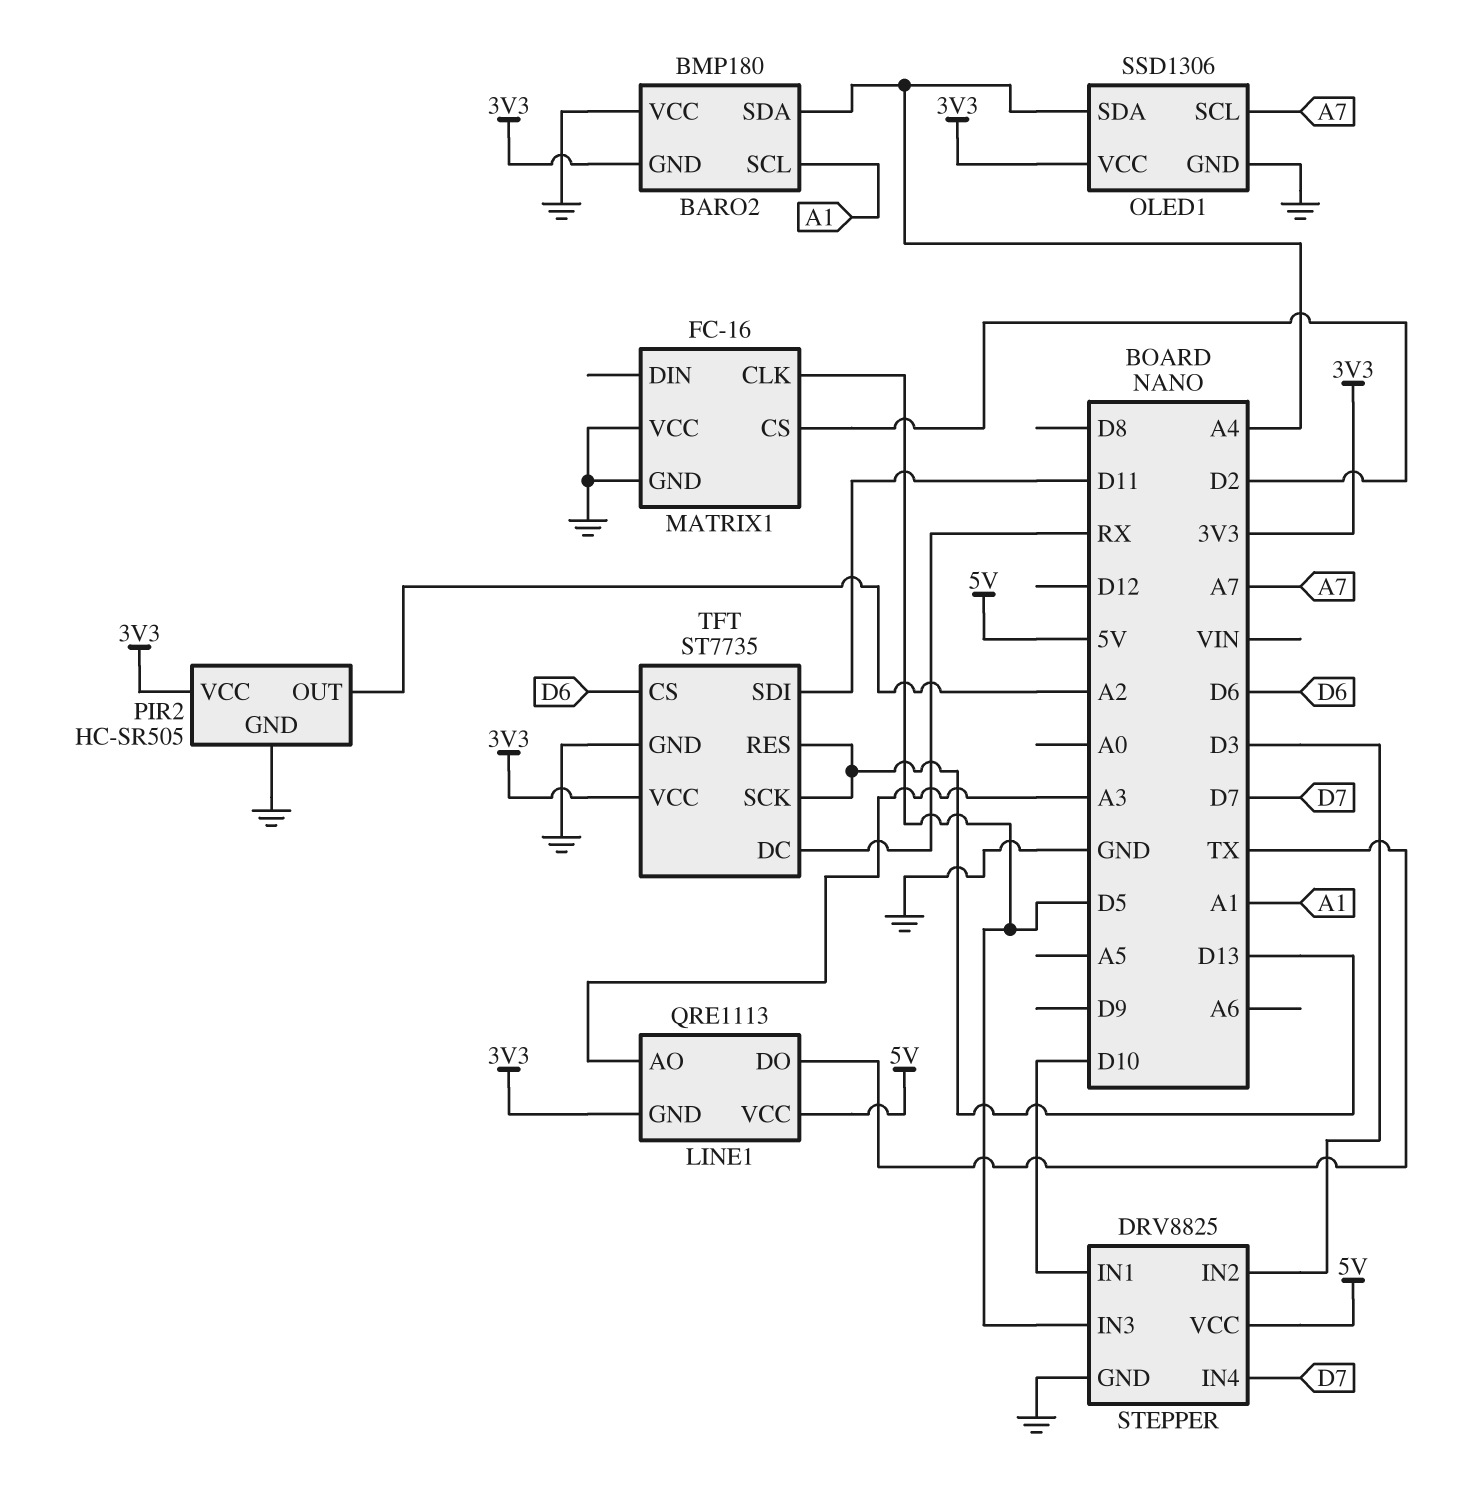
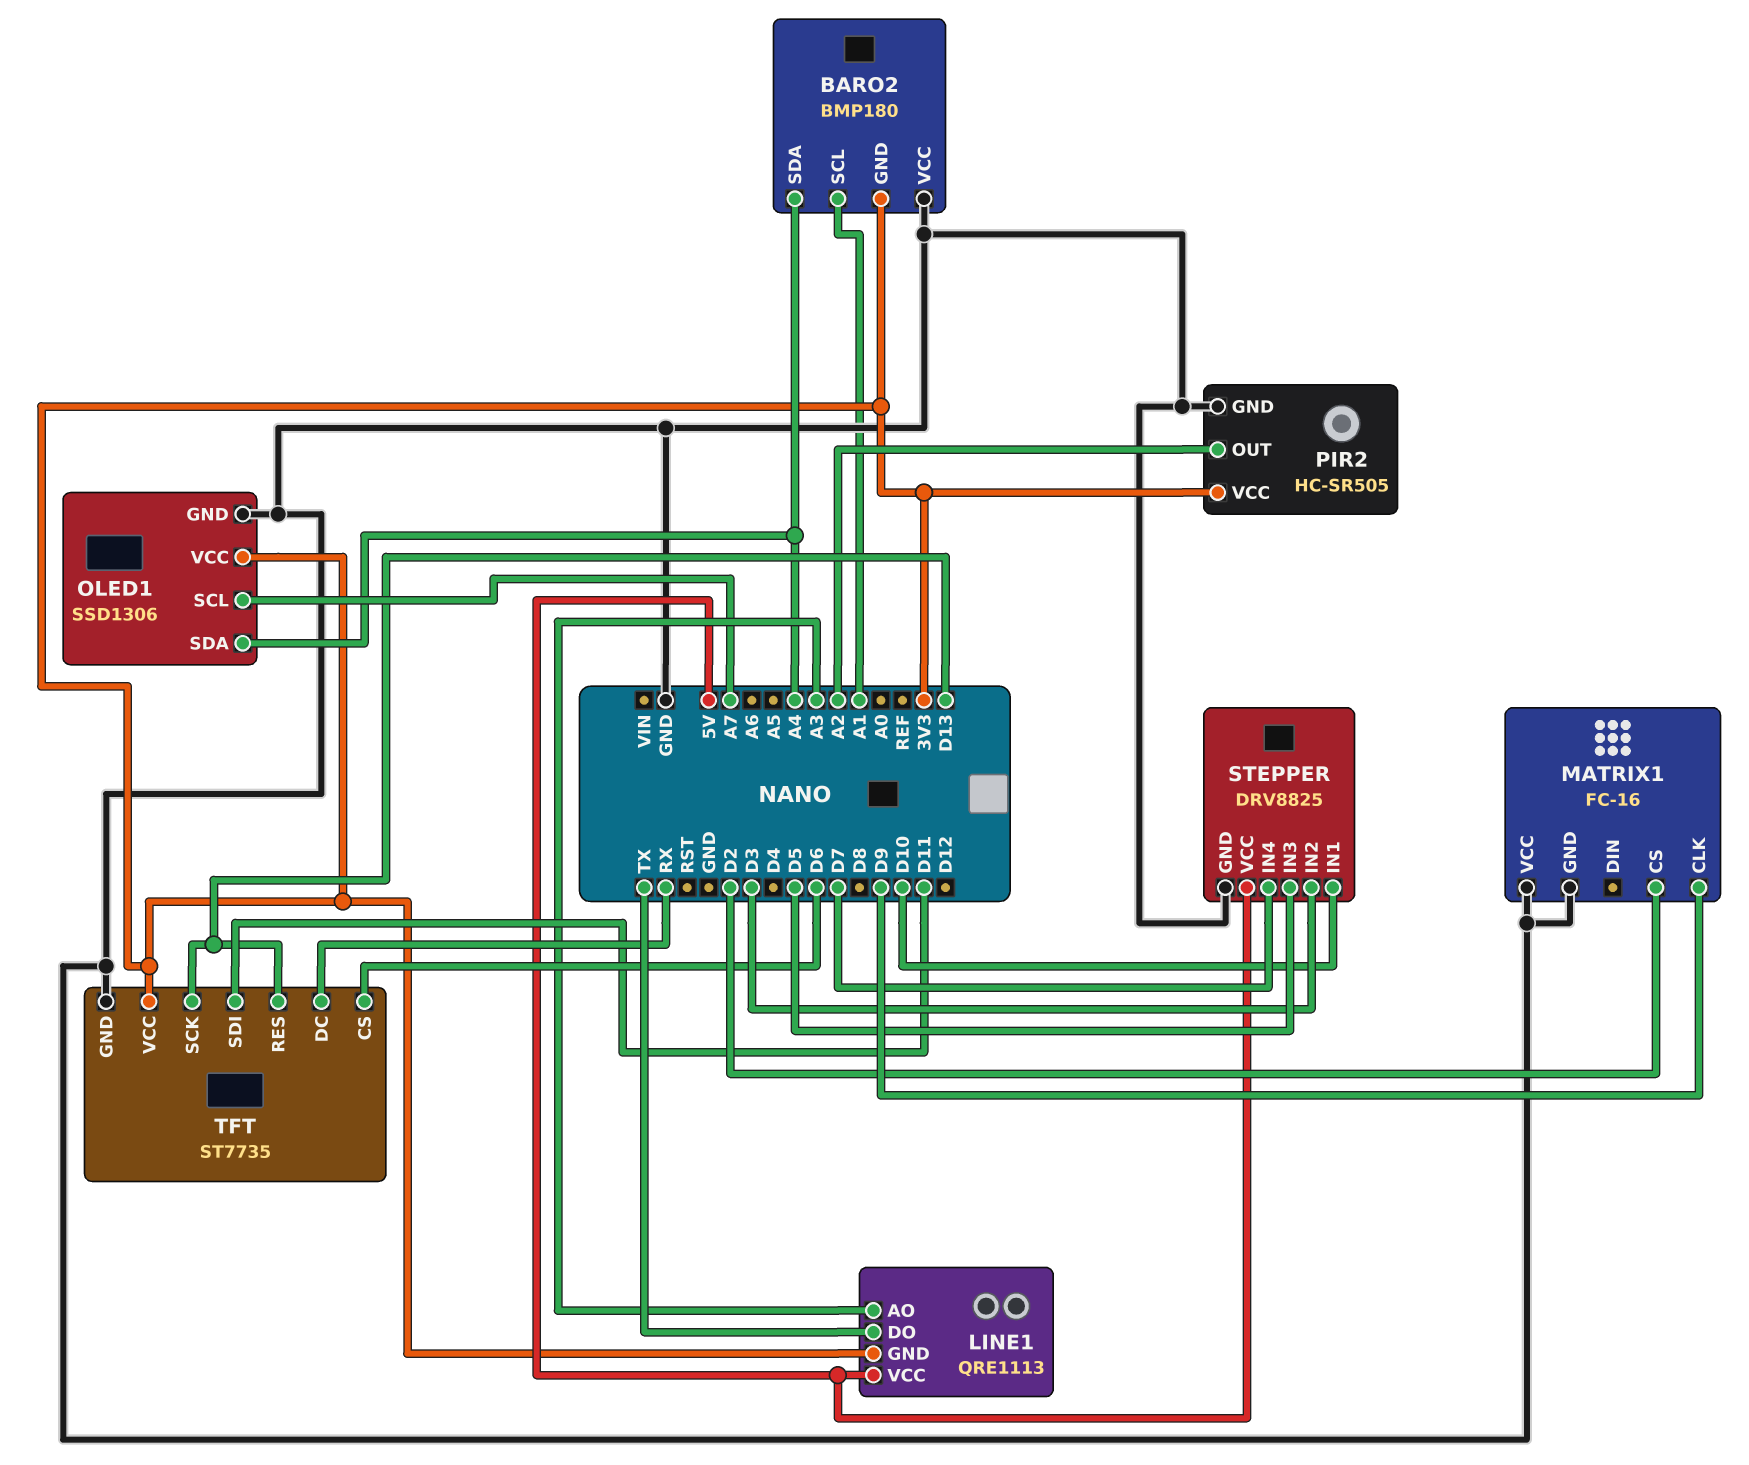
MATRIX1 pin CLK: D5 -> D9

